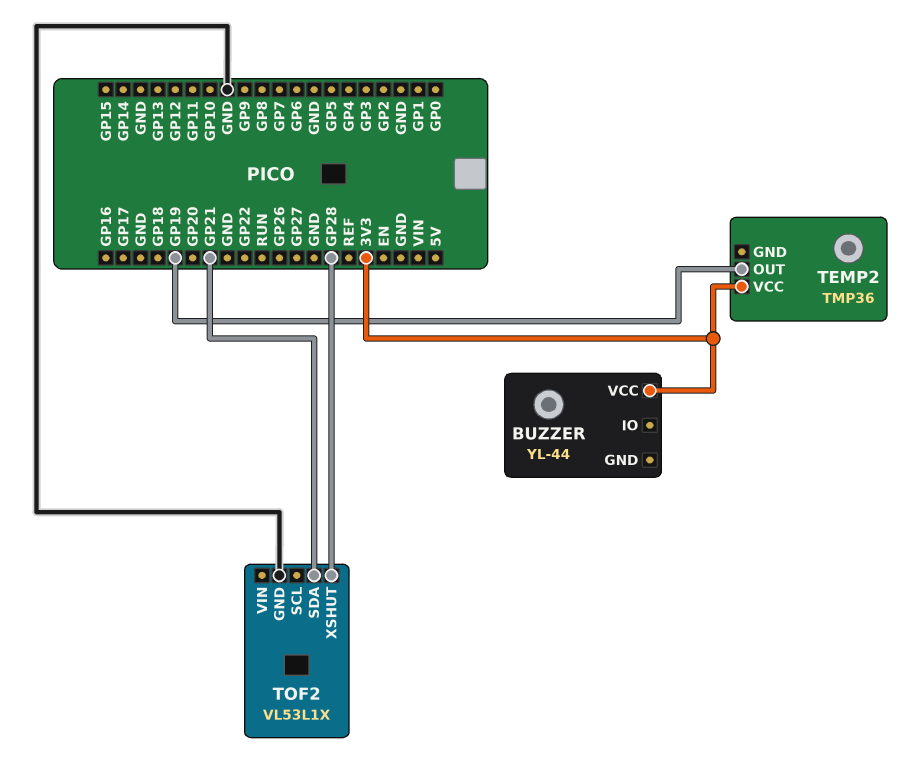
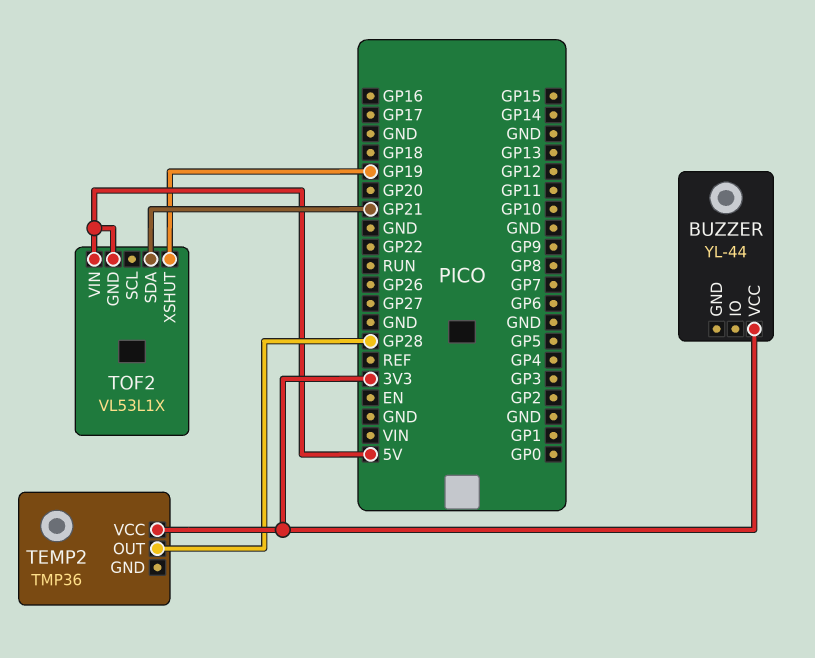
TEMP2 pin OUT: GP19 -> GP28
TOF2 pin GND: GND -> 5V
TOF2 pin VIN: none -> 5V
TOF2 pin XSHUT: GP28 -> GP19

